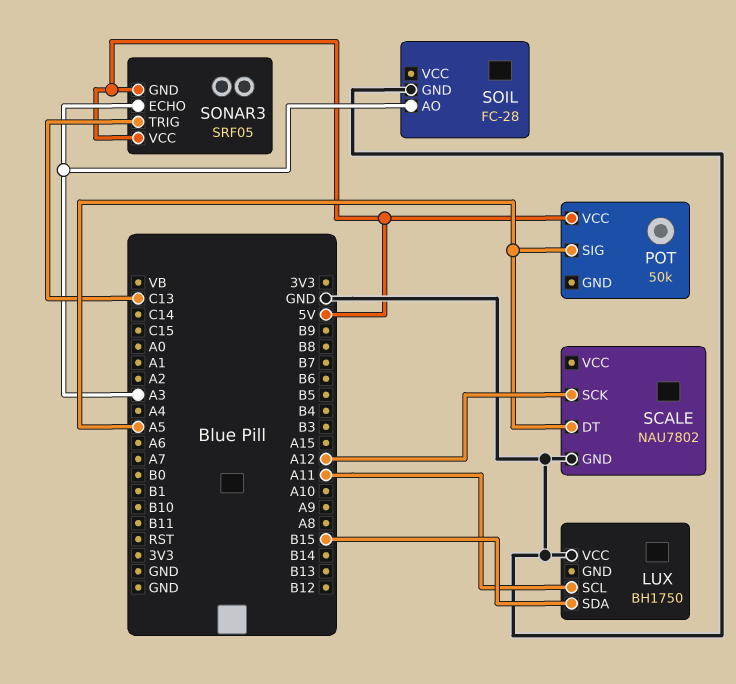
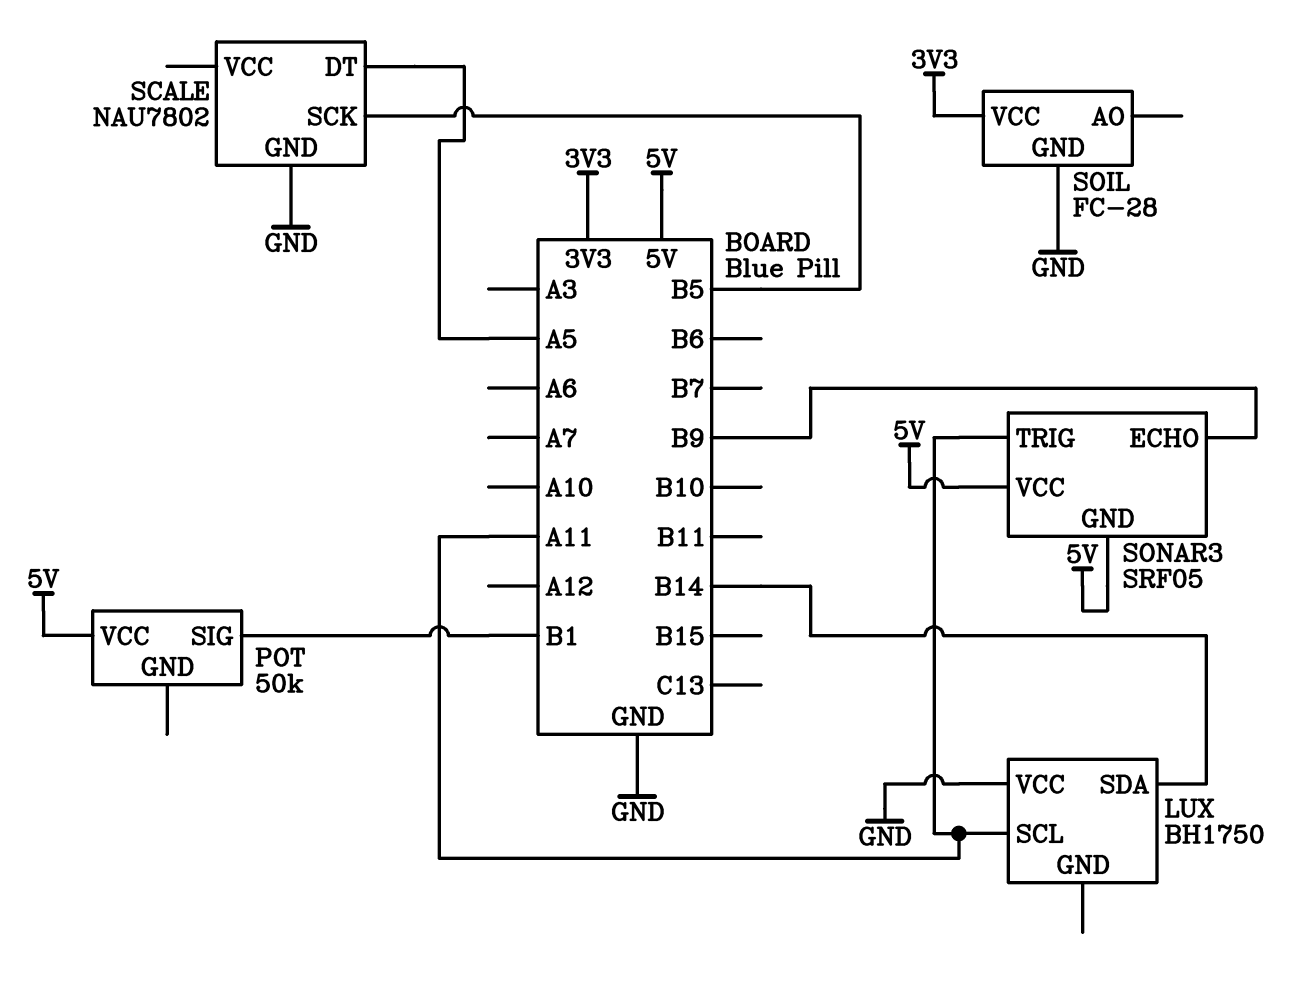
LUX pin SDA: B15 -> B14
POT pin SIG: A5 -> B1
SCALE pin SCK: A12 -> B5
SOIL pin AO: A3 -> none
SOIL pin VCC: none -> 3V3
SONAR3 pin ECHO: A3 -> B9
SONAR3 pin TRIG: C13 -> A11

